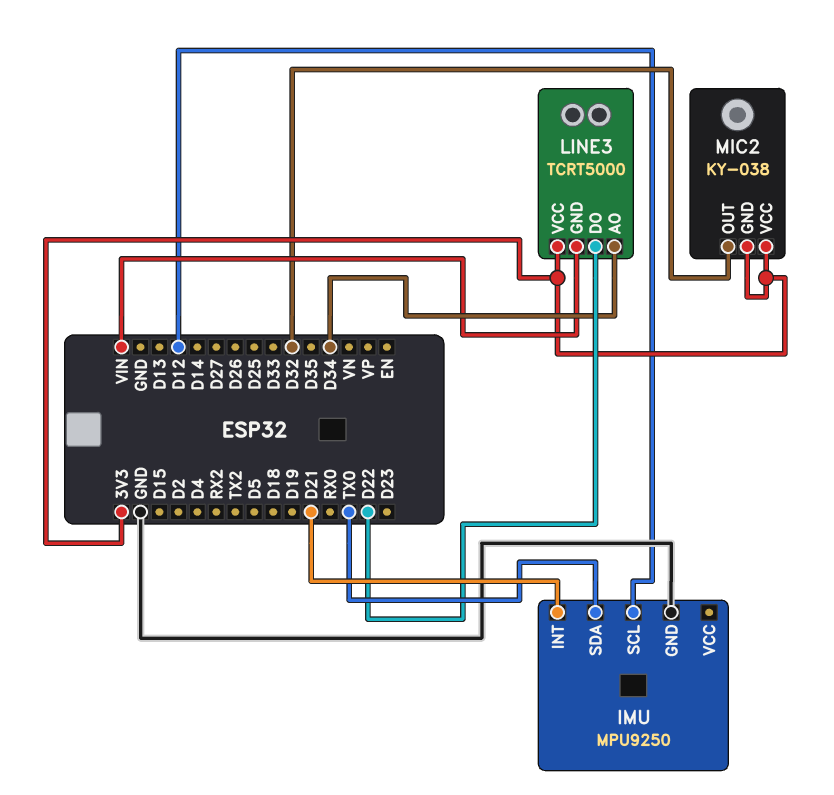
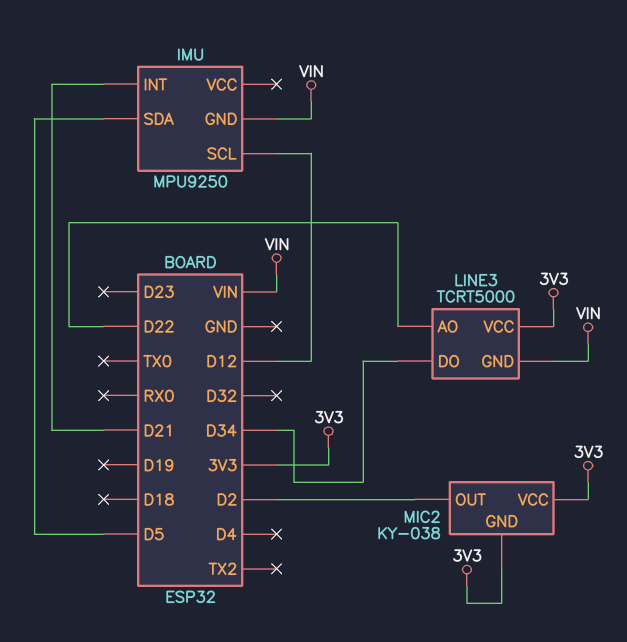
IMU pin GND: GND -> VIN
IMU pin SDA: TX0 -> D5
LINE3 pin AO: D34 -> D22
LINE3 pin DO: D22 -> D34
MIC2 pin OUT: D32 -> D2

